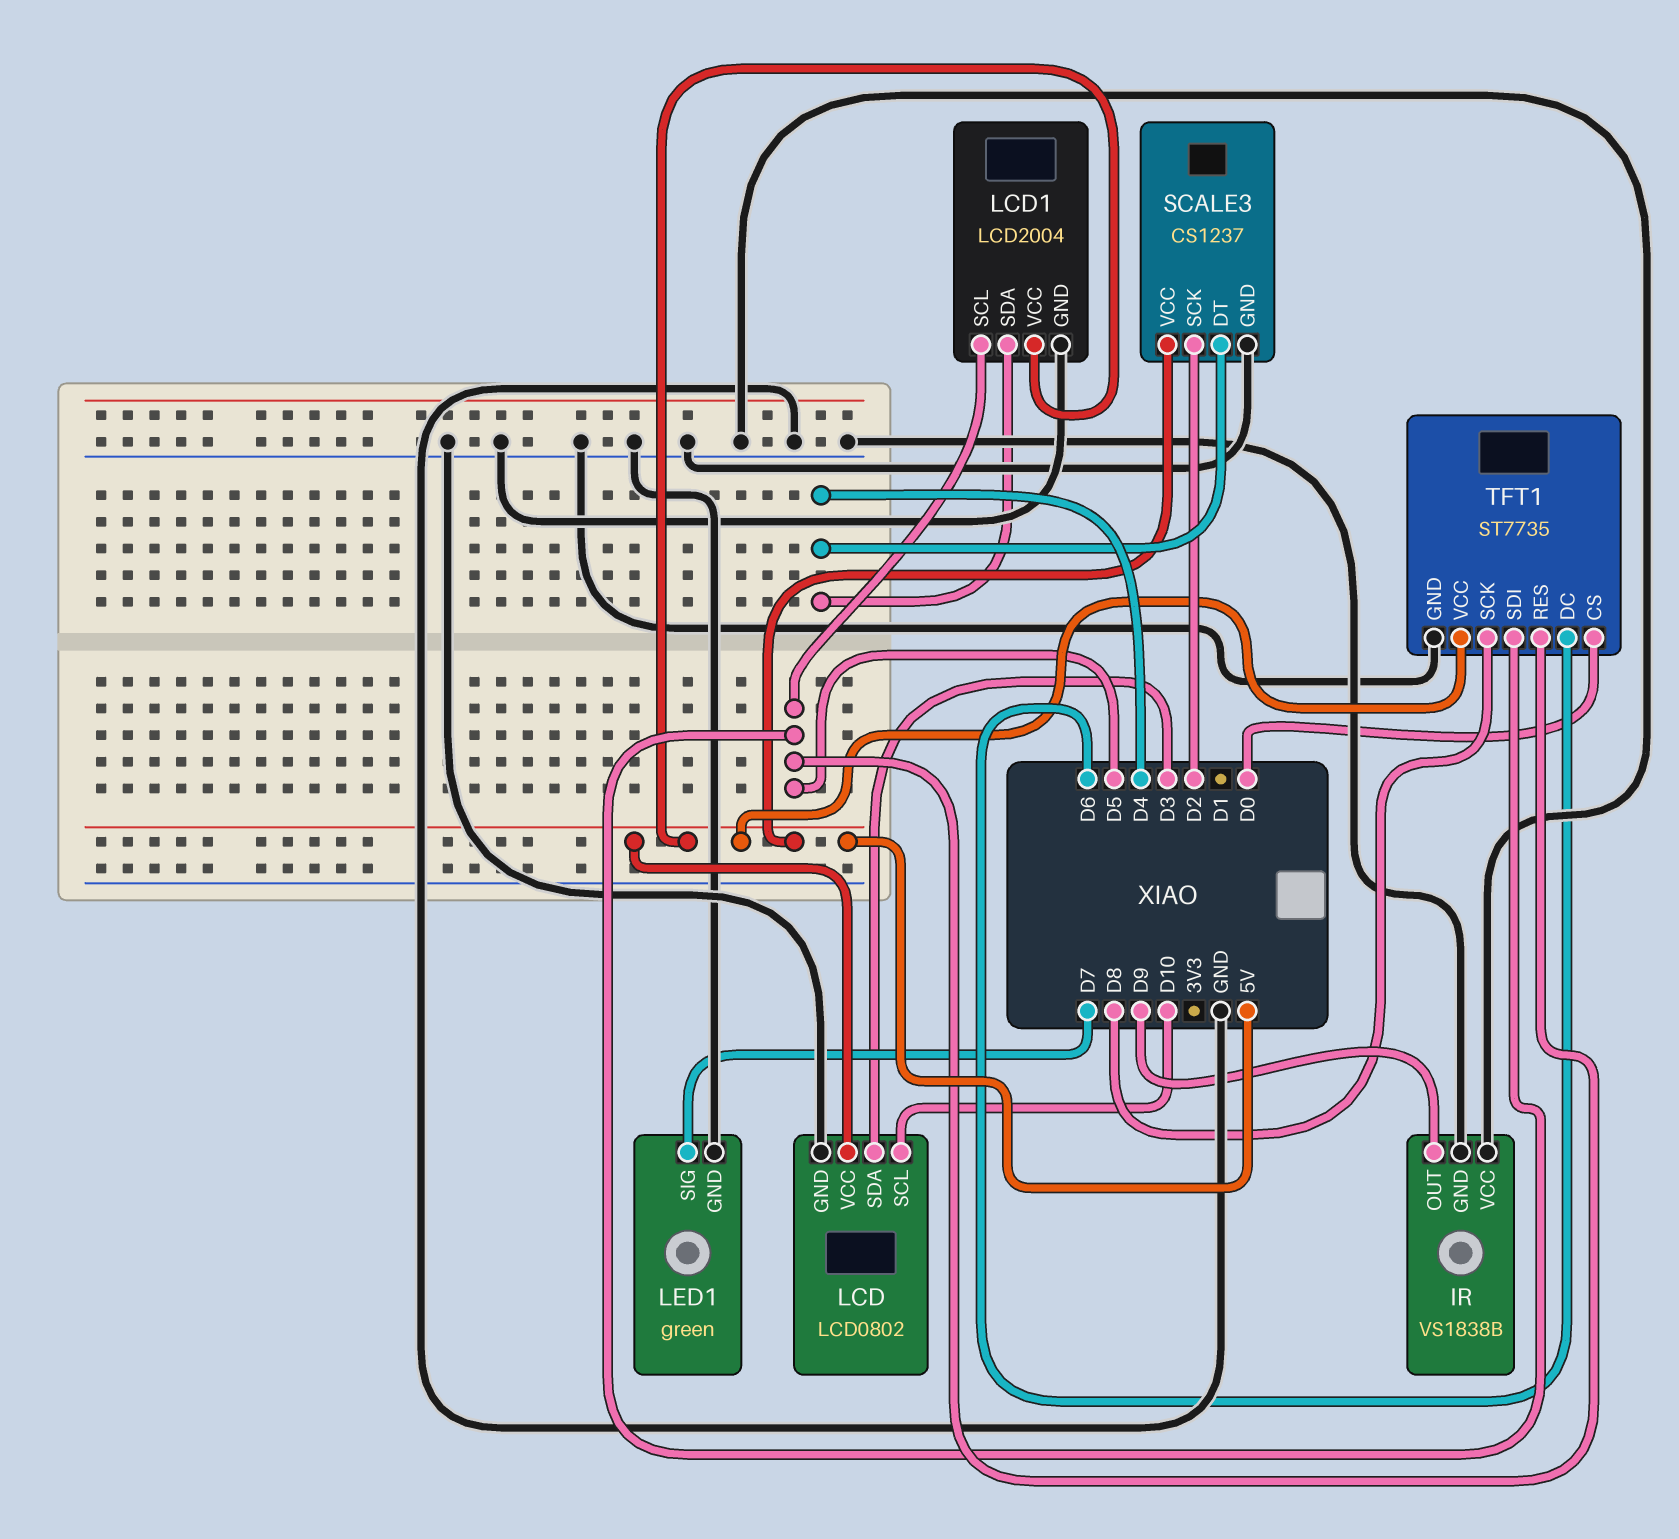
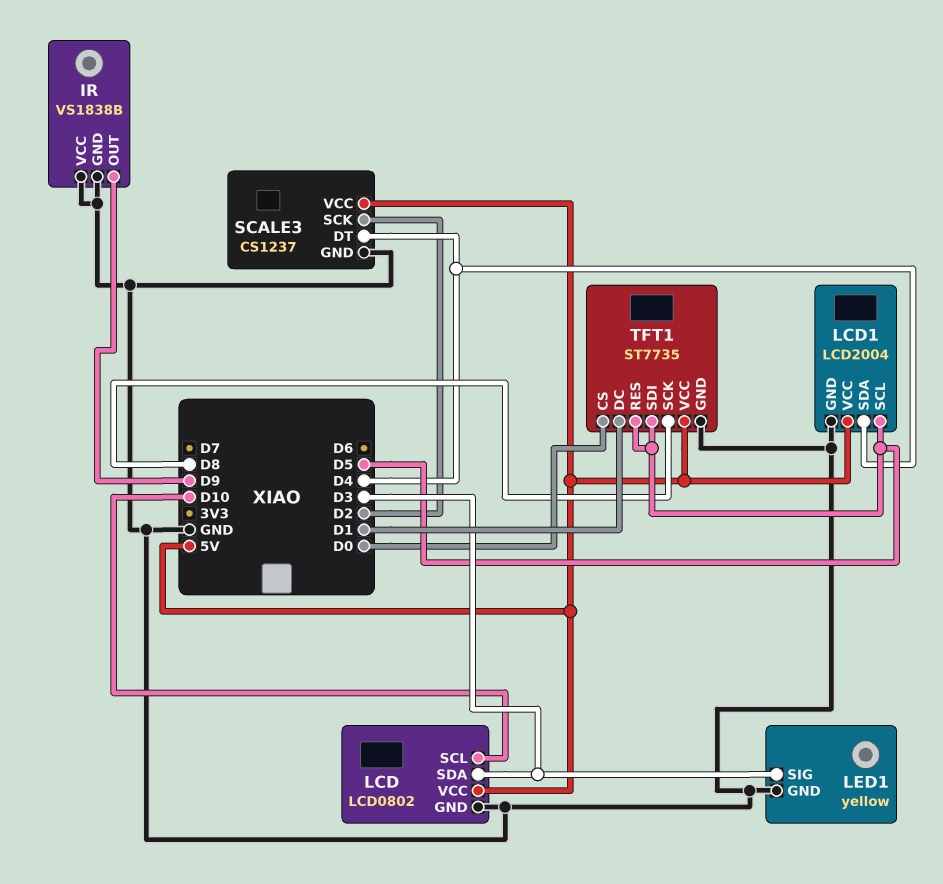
LED1: green -> yellow
LED1 pin SIG: D7 -> D3
TFT1 pin DC: D6 -> D1

